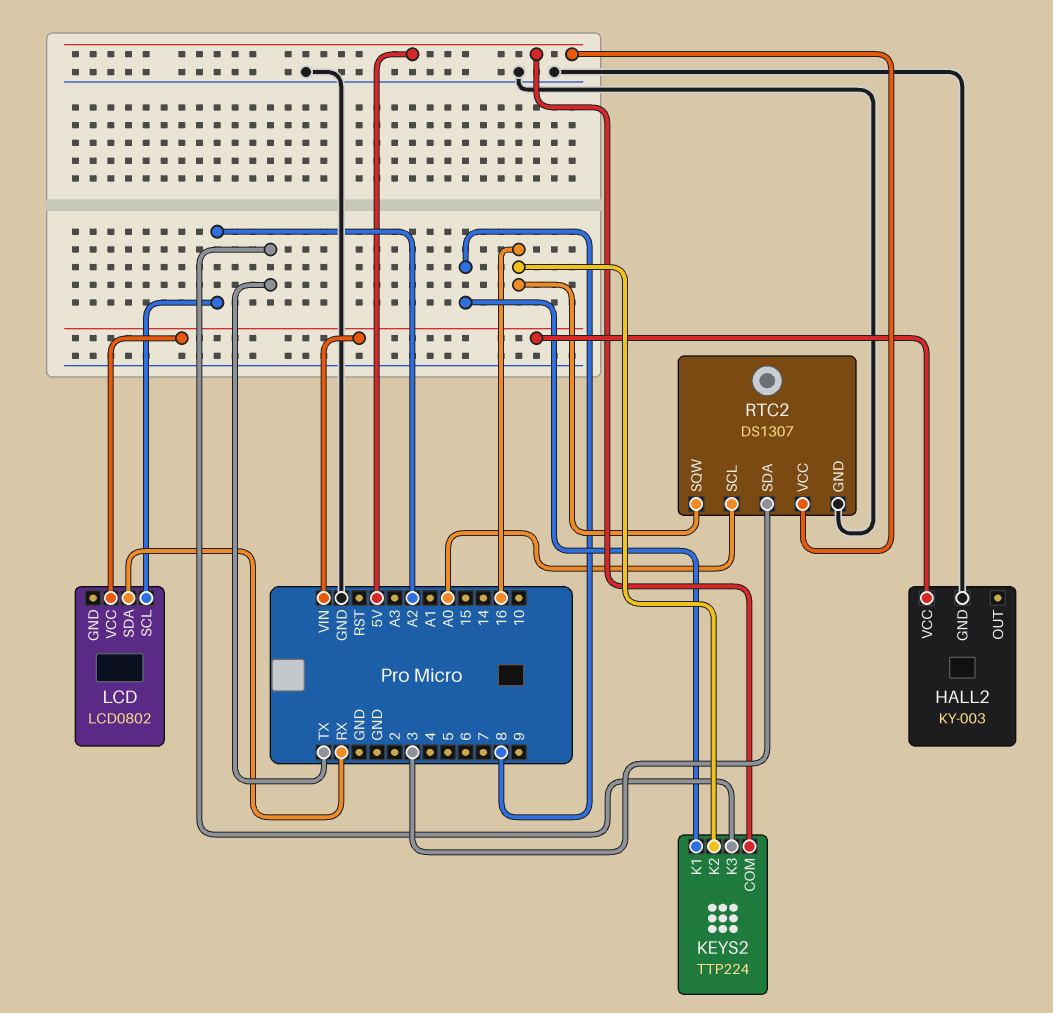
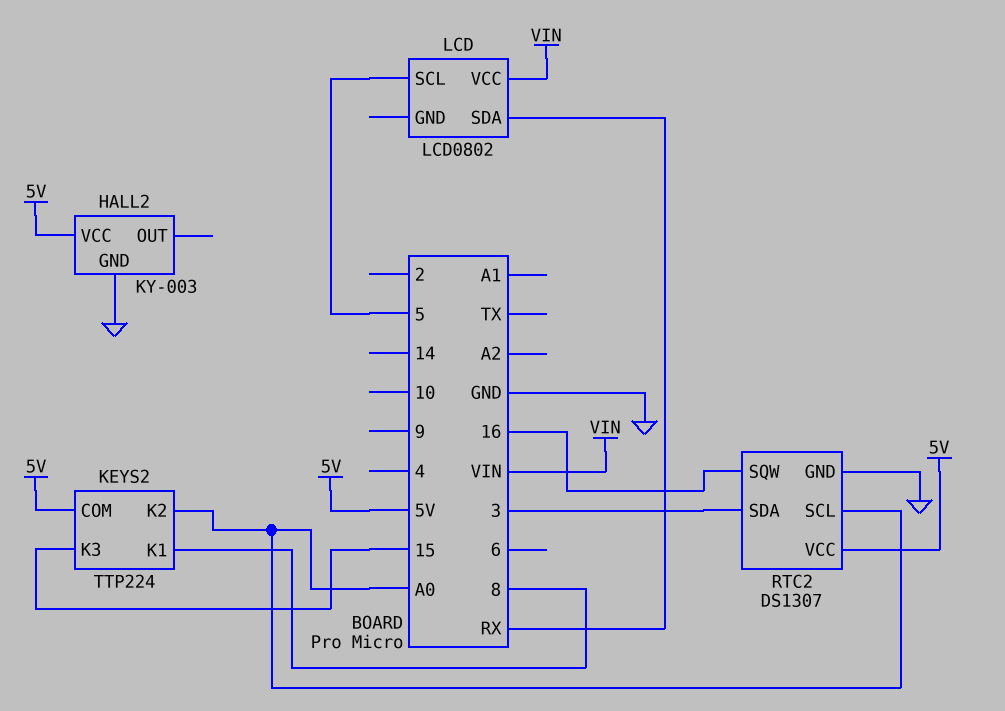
HALL2 pin VCC: VIN -> 5V
KEYS2 pin K2: 16 -> A0
KEYS2 pin K3: TX -> 15
LCD pin SCL: A2 -> 5

